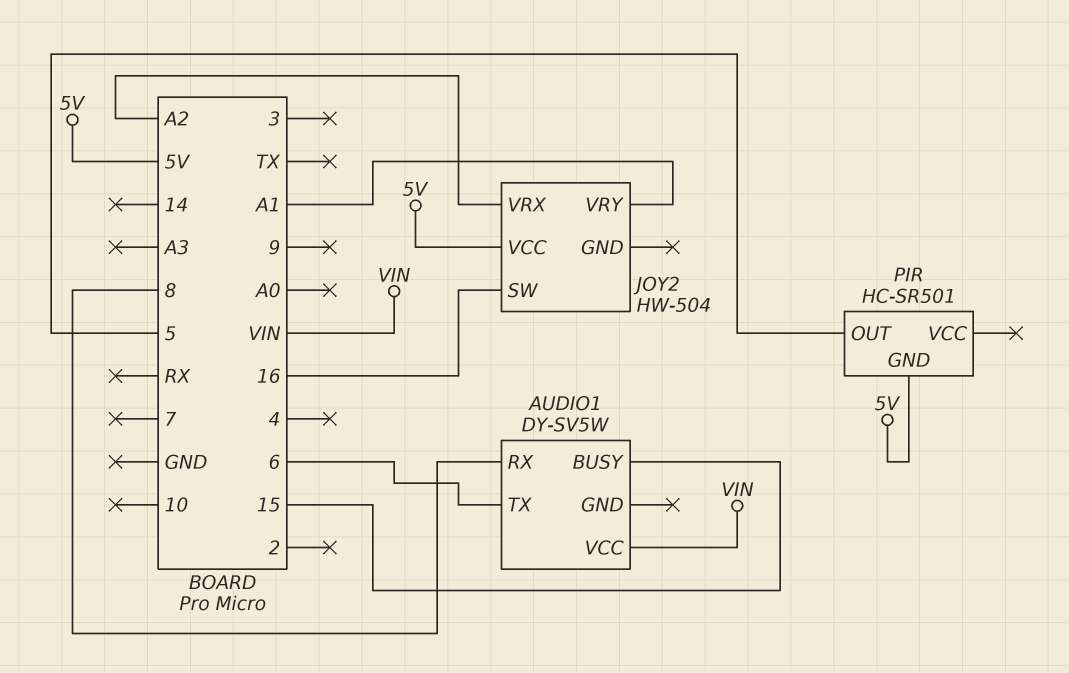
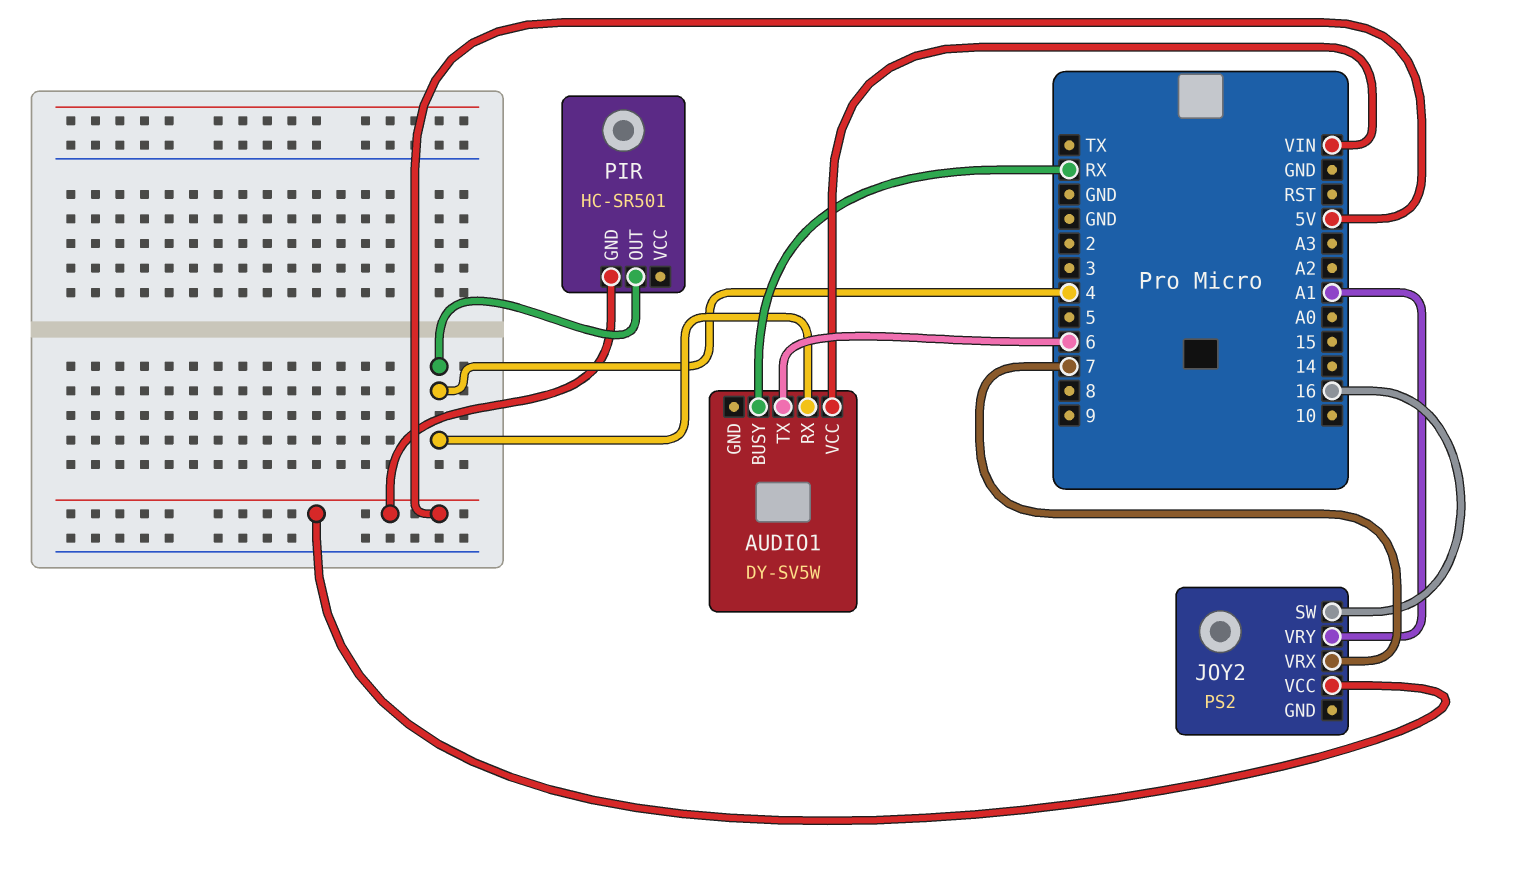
AUDIO1 pin BUSY: 15 -> RX
AUDIO1 pin RX: 8 -> 4
JOY2: HW-504 -> PS2
JOY2 pin VRX: A2 -> 7
PIR pin OUT: 5 -> 4

